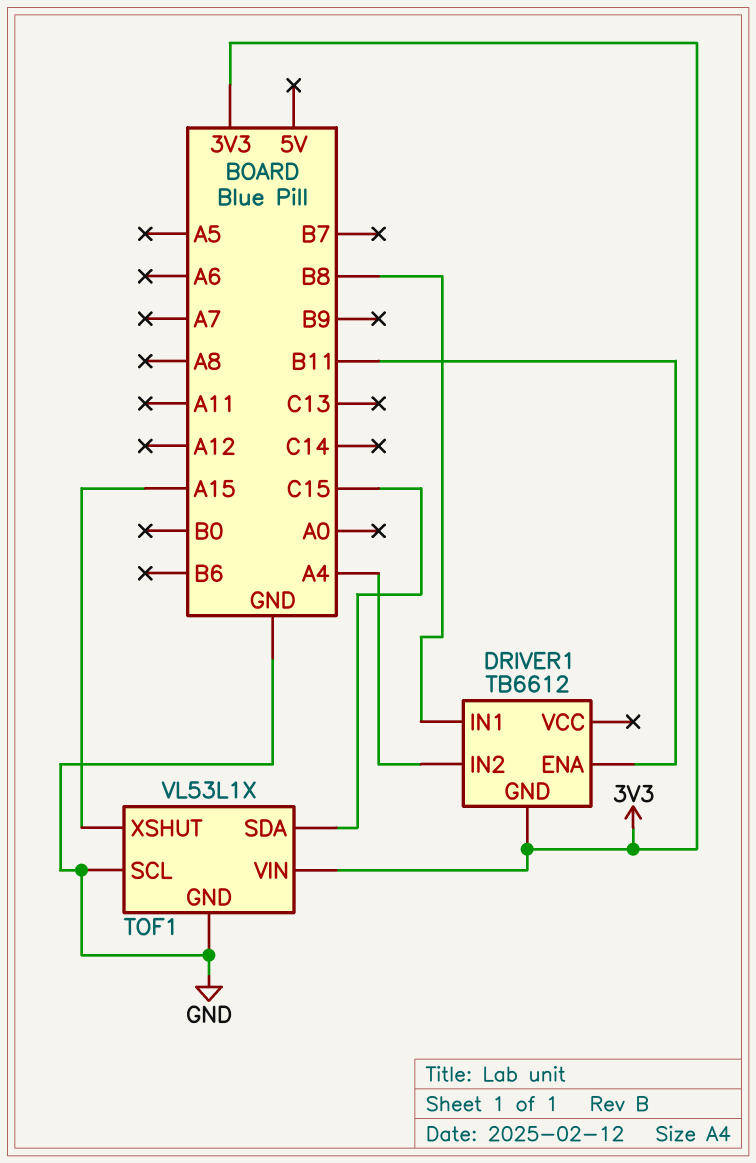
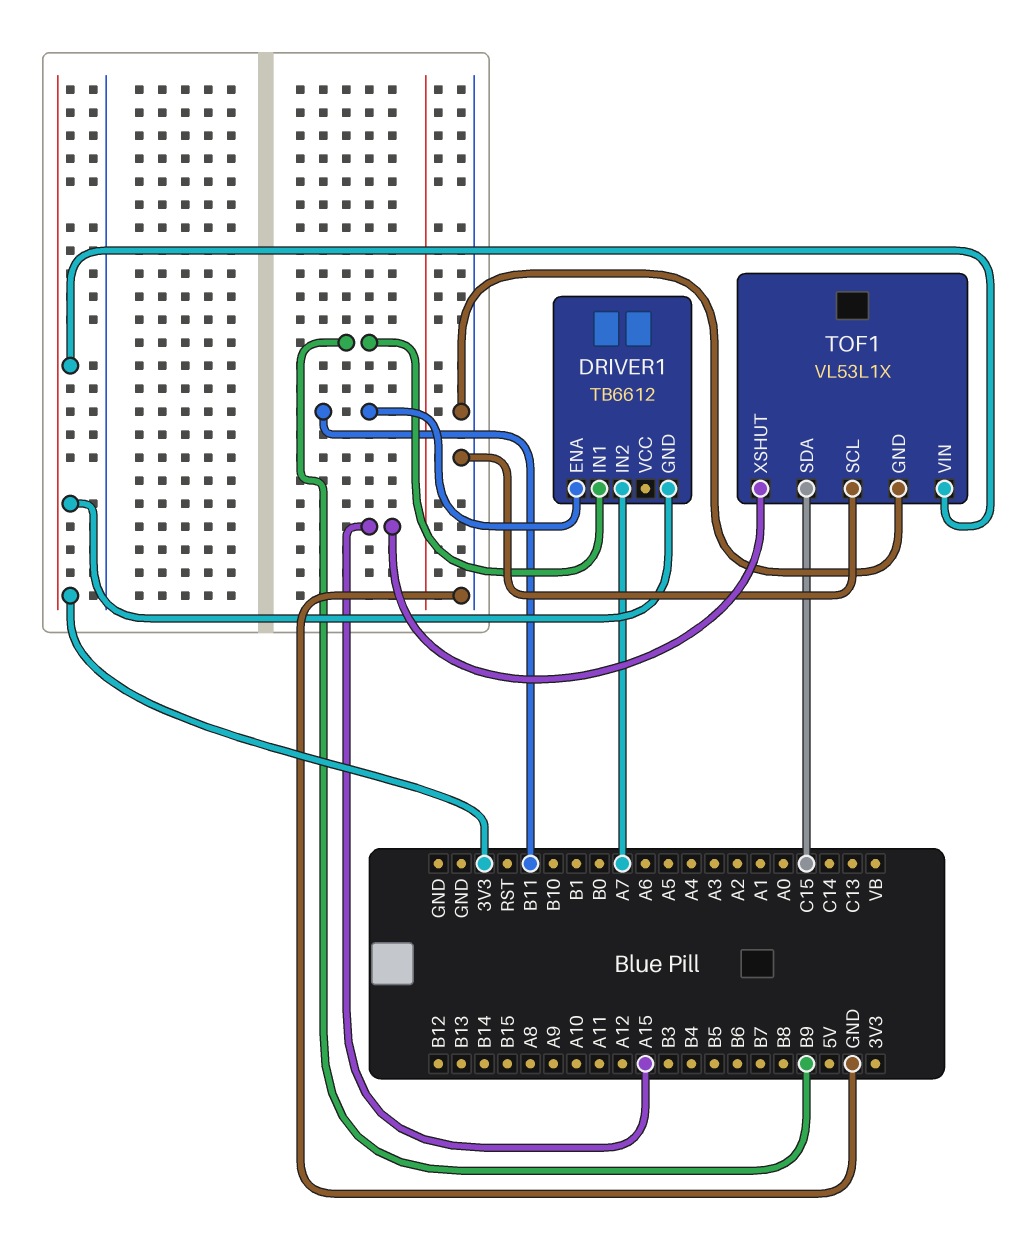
DRIVER1 pin IN1: B8 -> B9
DRIVER1 pin IN2: A4 -> A7

